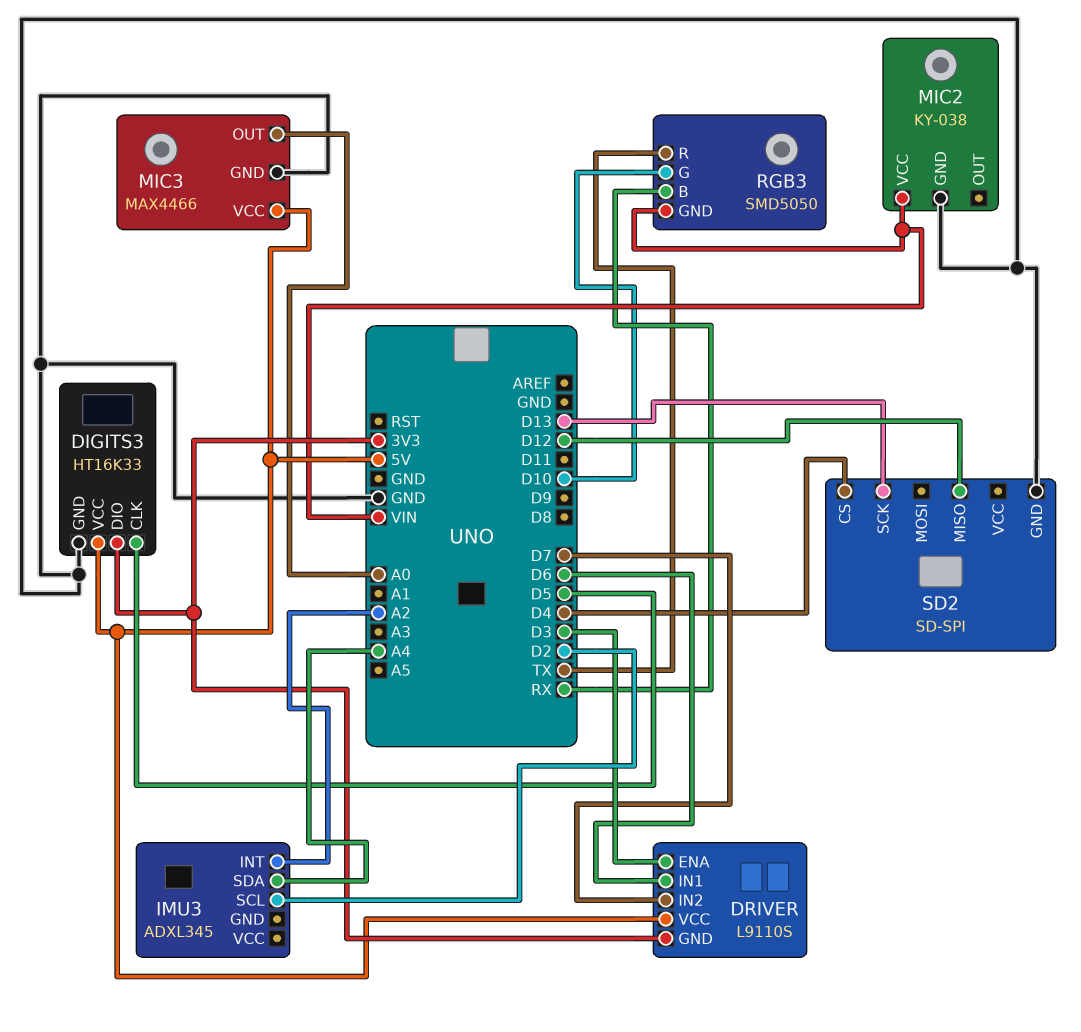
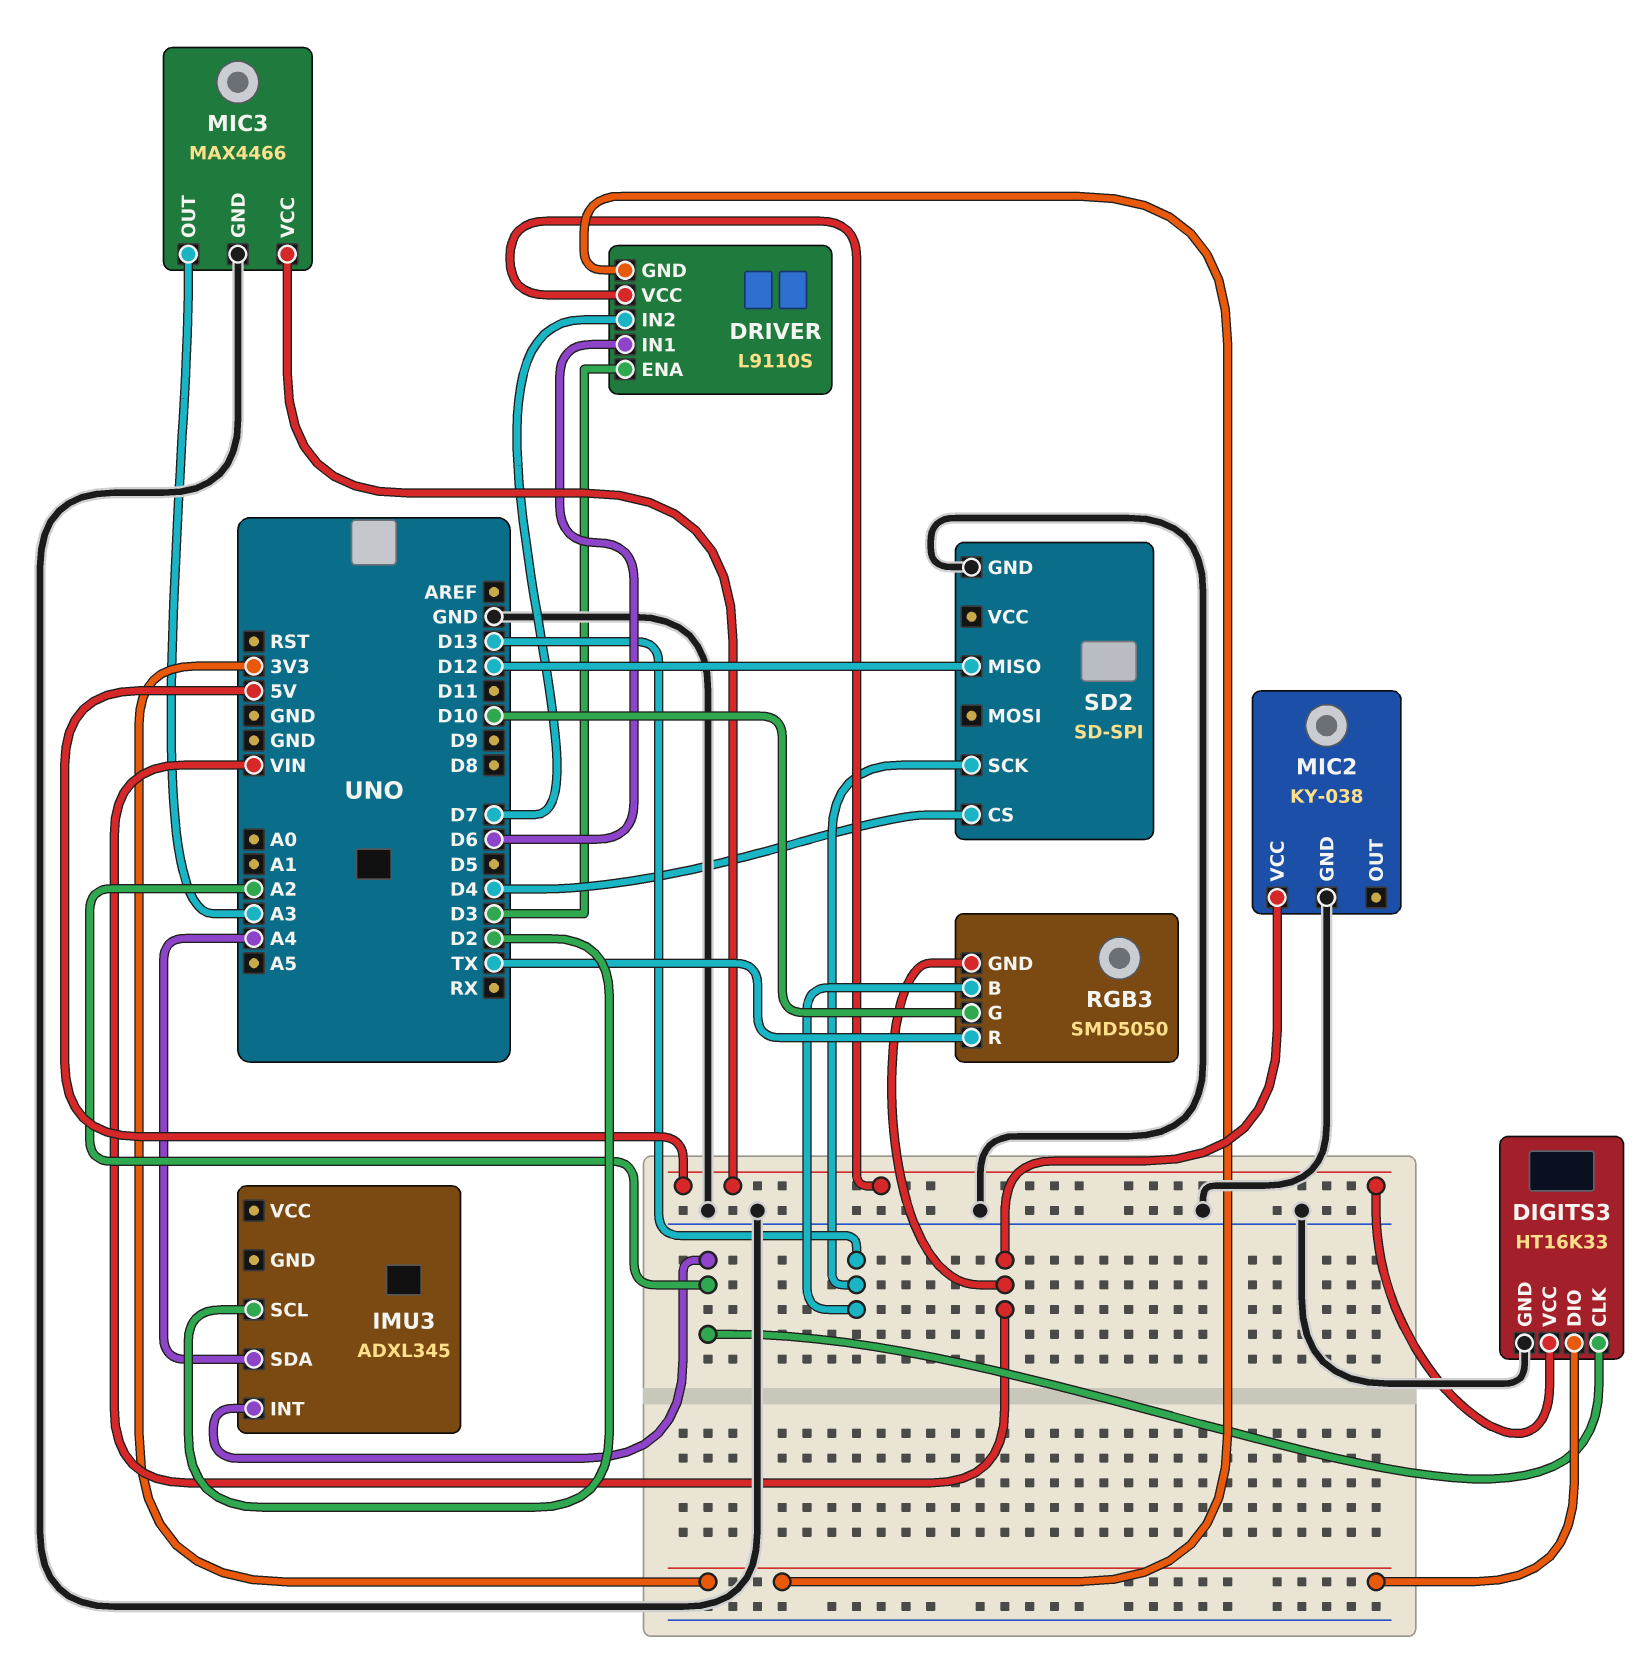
DIGITS3 pin CLK: D5 -> A2
MIC3 pin OUT: A0 -> A3
RGB3 pin B: RX -> D13

